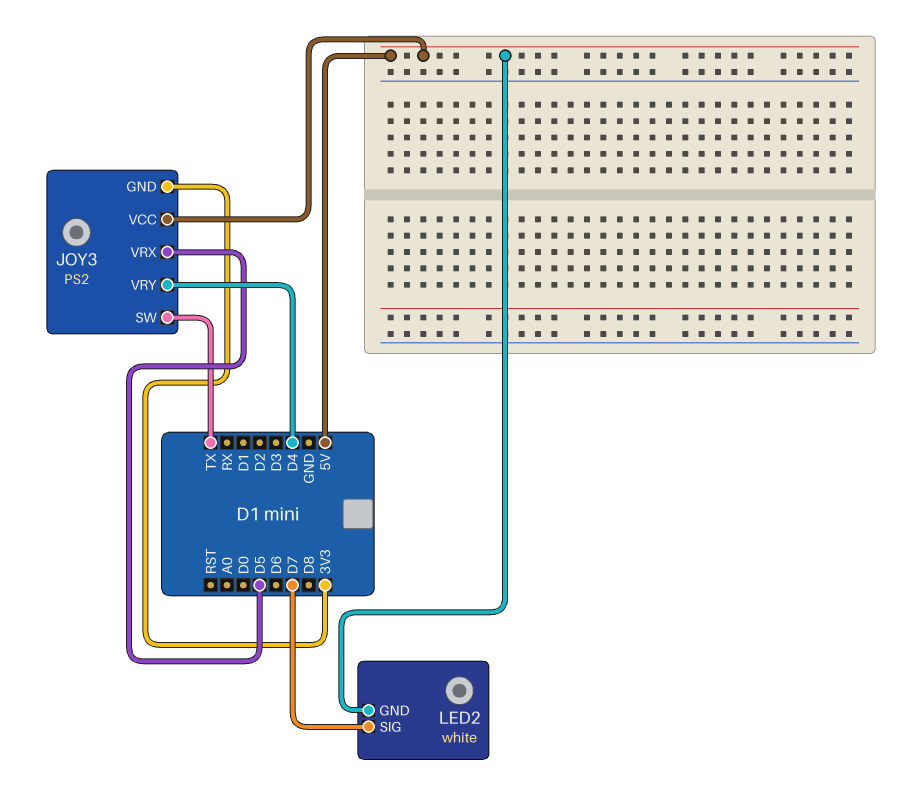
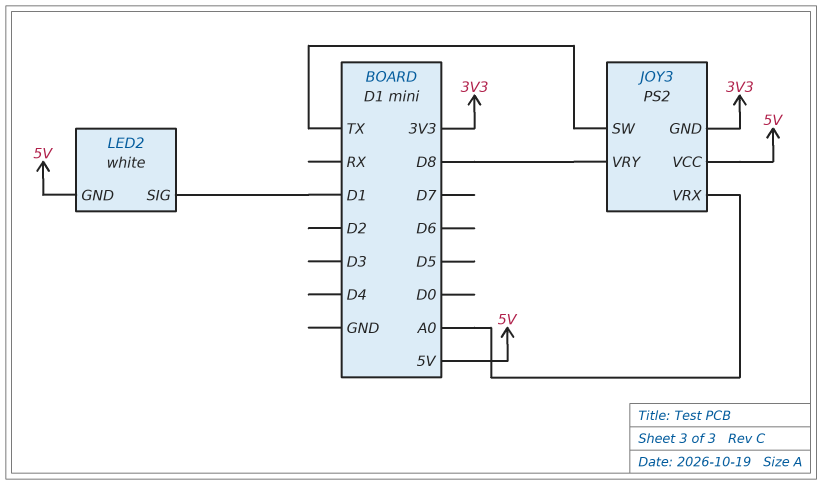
JOY3 pin VRX: D5 -> A0
JOY3 pin VRY: D4 -> D8
LED2 pin SIG: D7 -> D1

